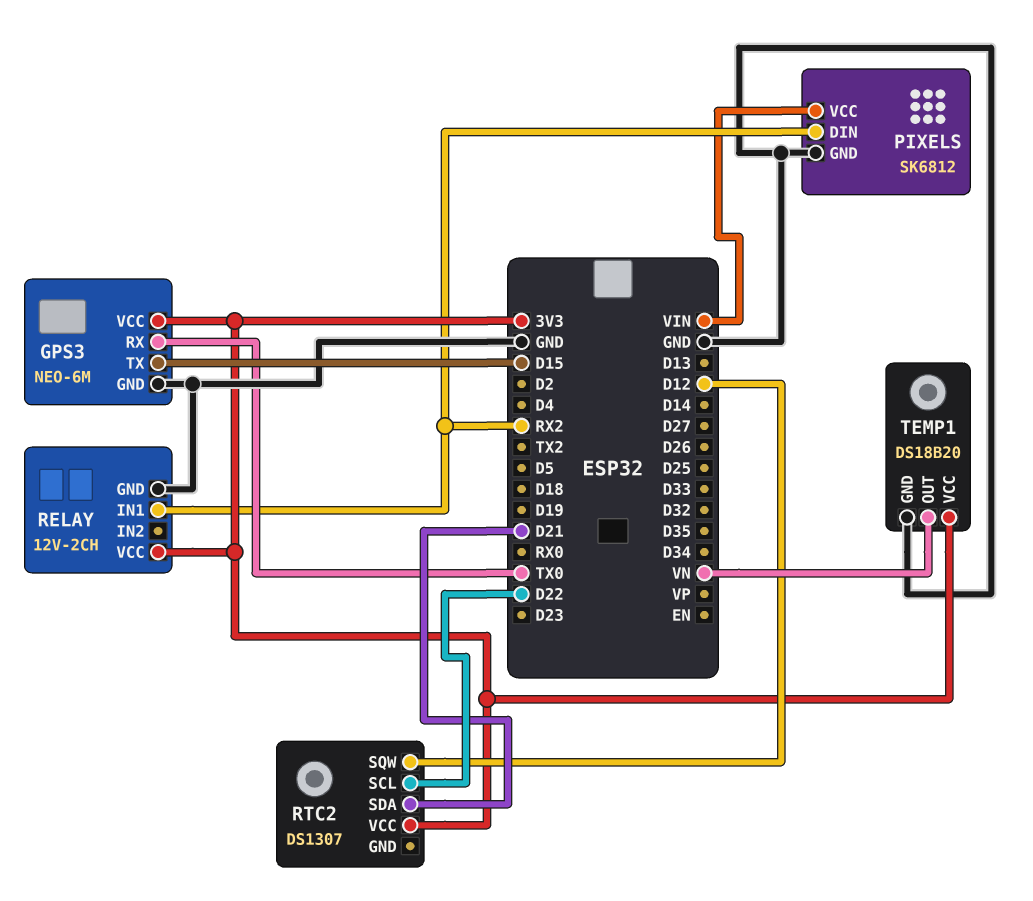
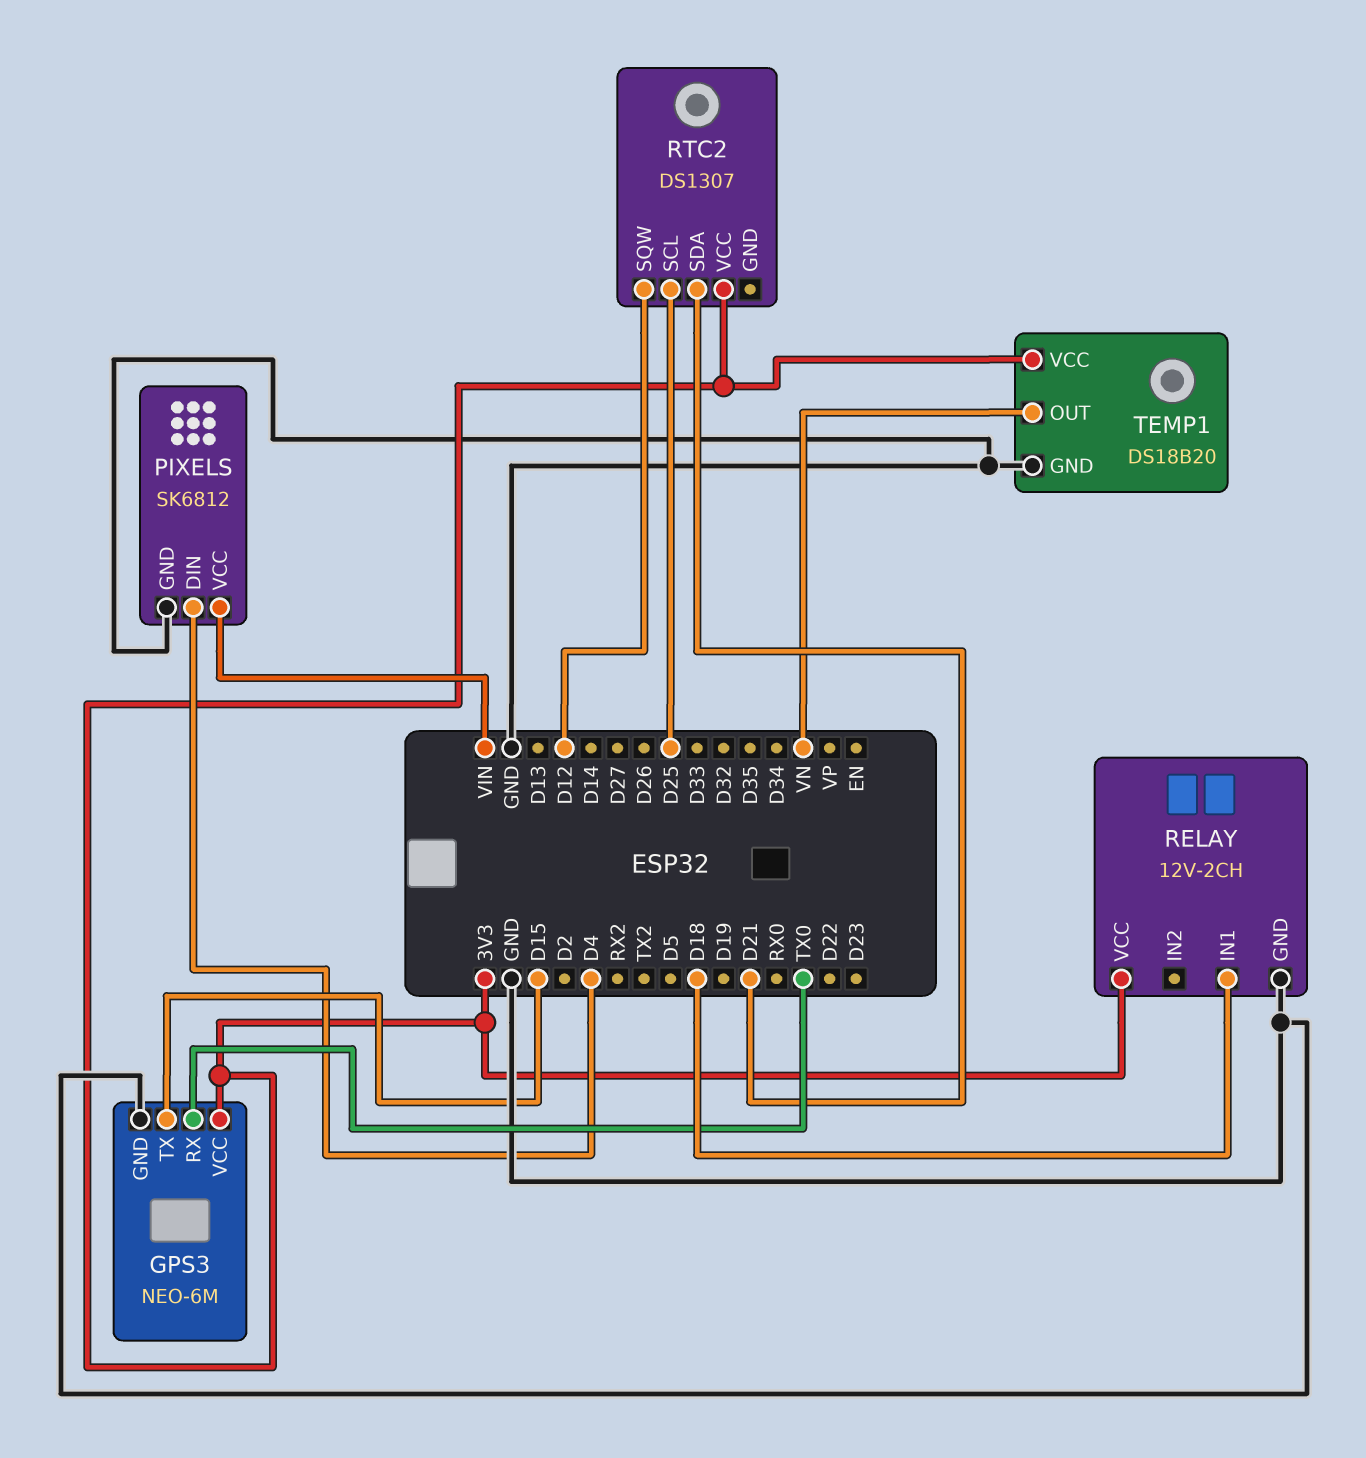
PIXELS pin DIN: RX2 -> D4
RELAY pin IN1: RX2 -> D18
RTC2 pin SCL: D22 -> D25

